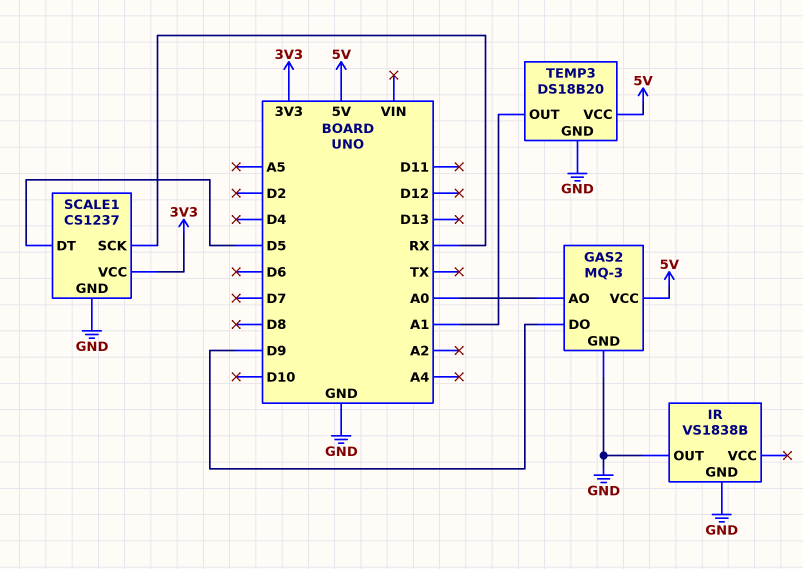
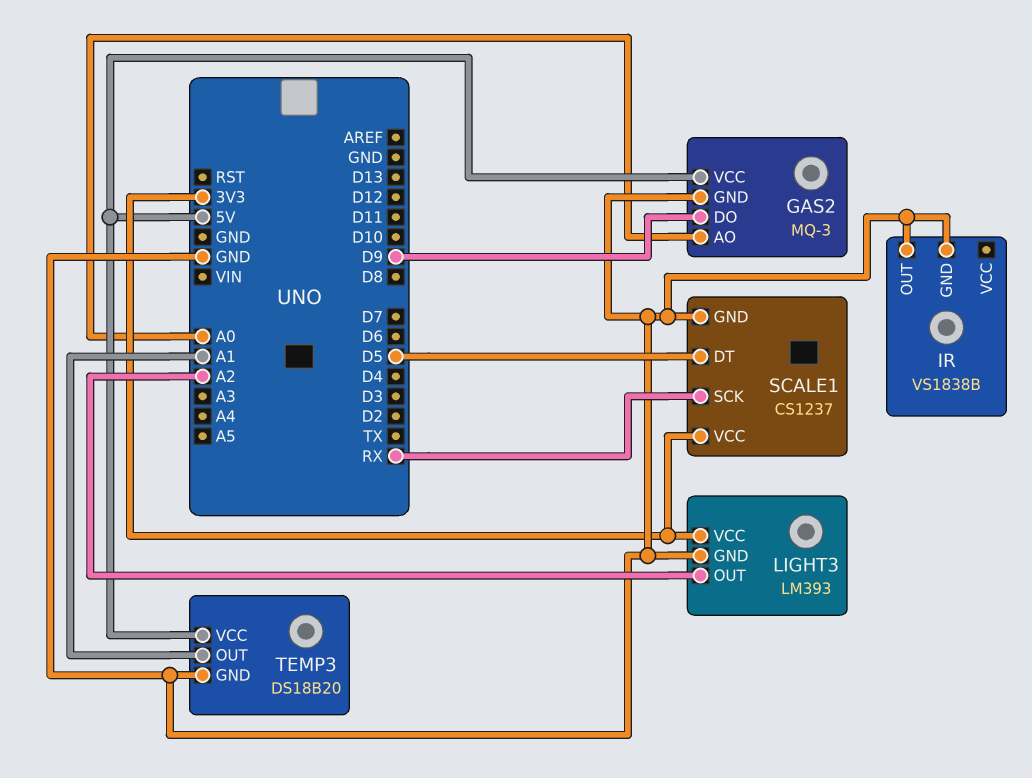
LIGHT3: none -> LM393
LIGHT3 pin GND: none -> GND
LIGHT3 pin OUT: none -> A2
LIGHT3 pin VCC: none -> 3V3

